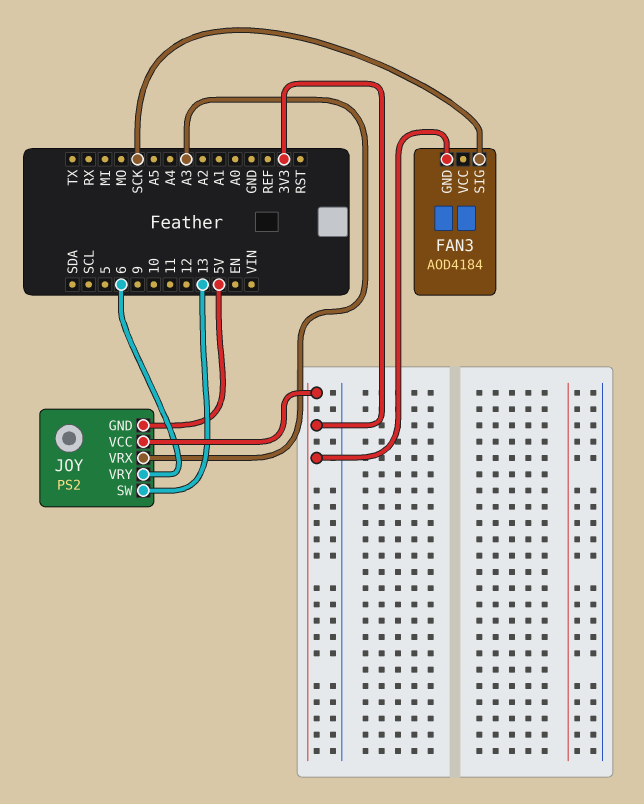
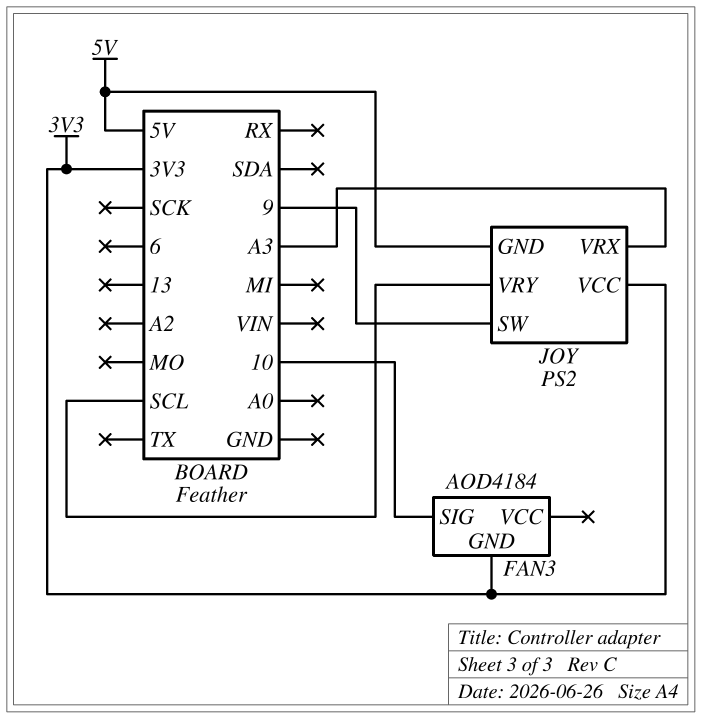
FAN3 pin SIG: SCK -> 10
JOY pin SW: 13 -> 9
JOY pin VRY: 6 -> SCL

